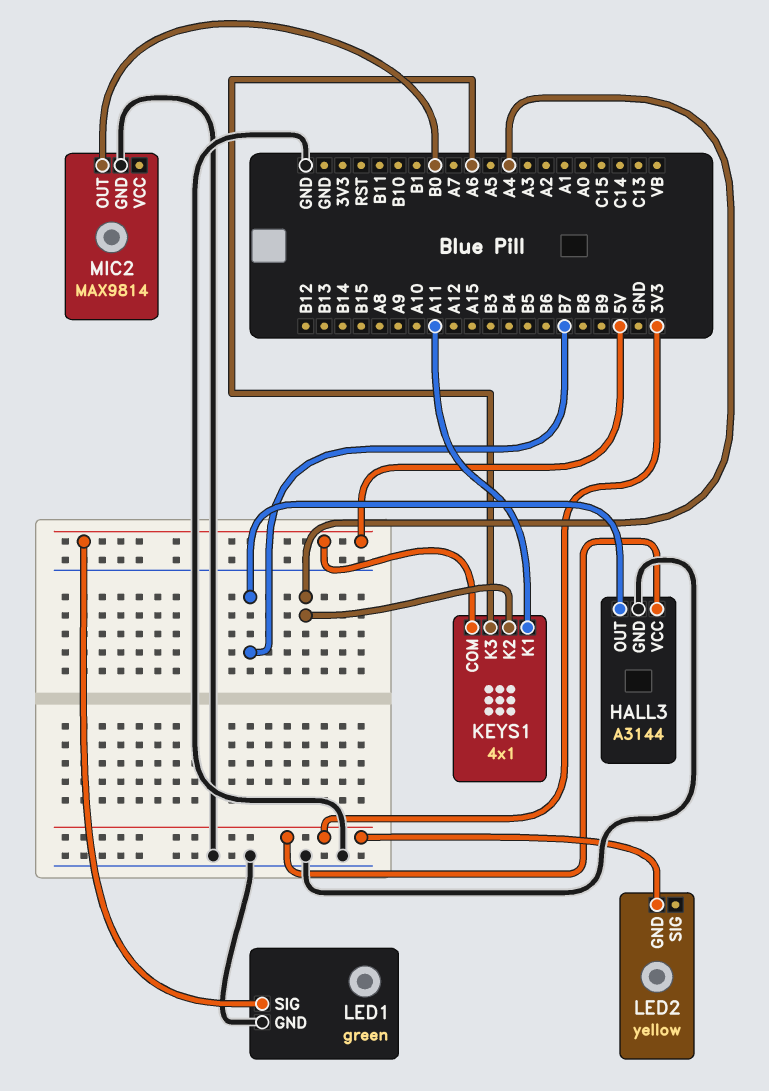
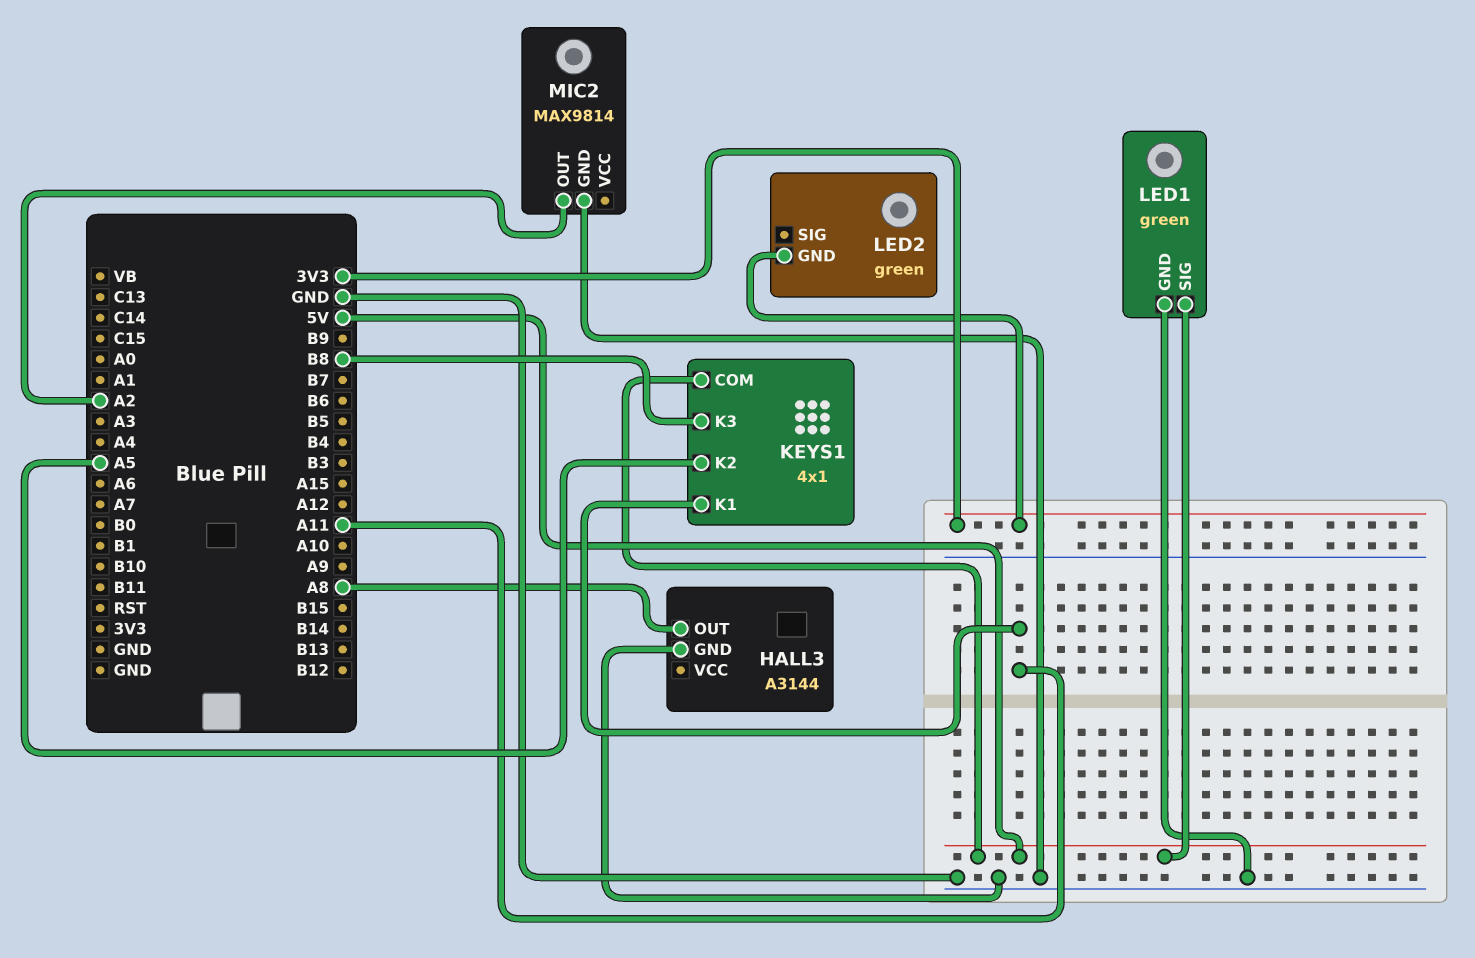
HALL3 pin OUT: B7 -> A8
HALL3 pin VCC: 3V3 -> none
KEYS1 pin K2: A4 -> A5
KEYS1 pin K3: A6 -> B8
LED2: yellow -> green
MIC2 pin OUT: B0 -> A2

